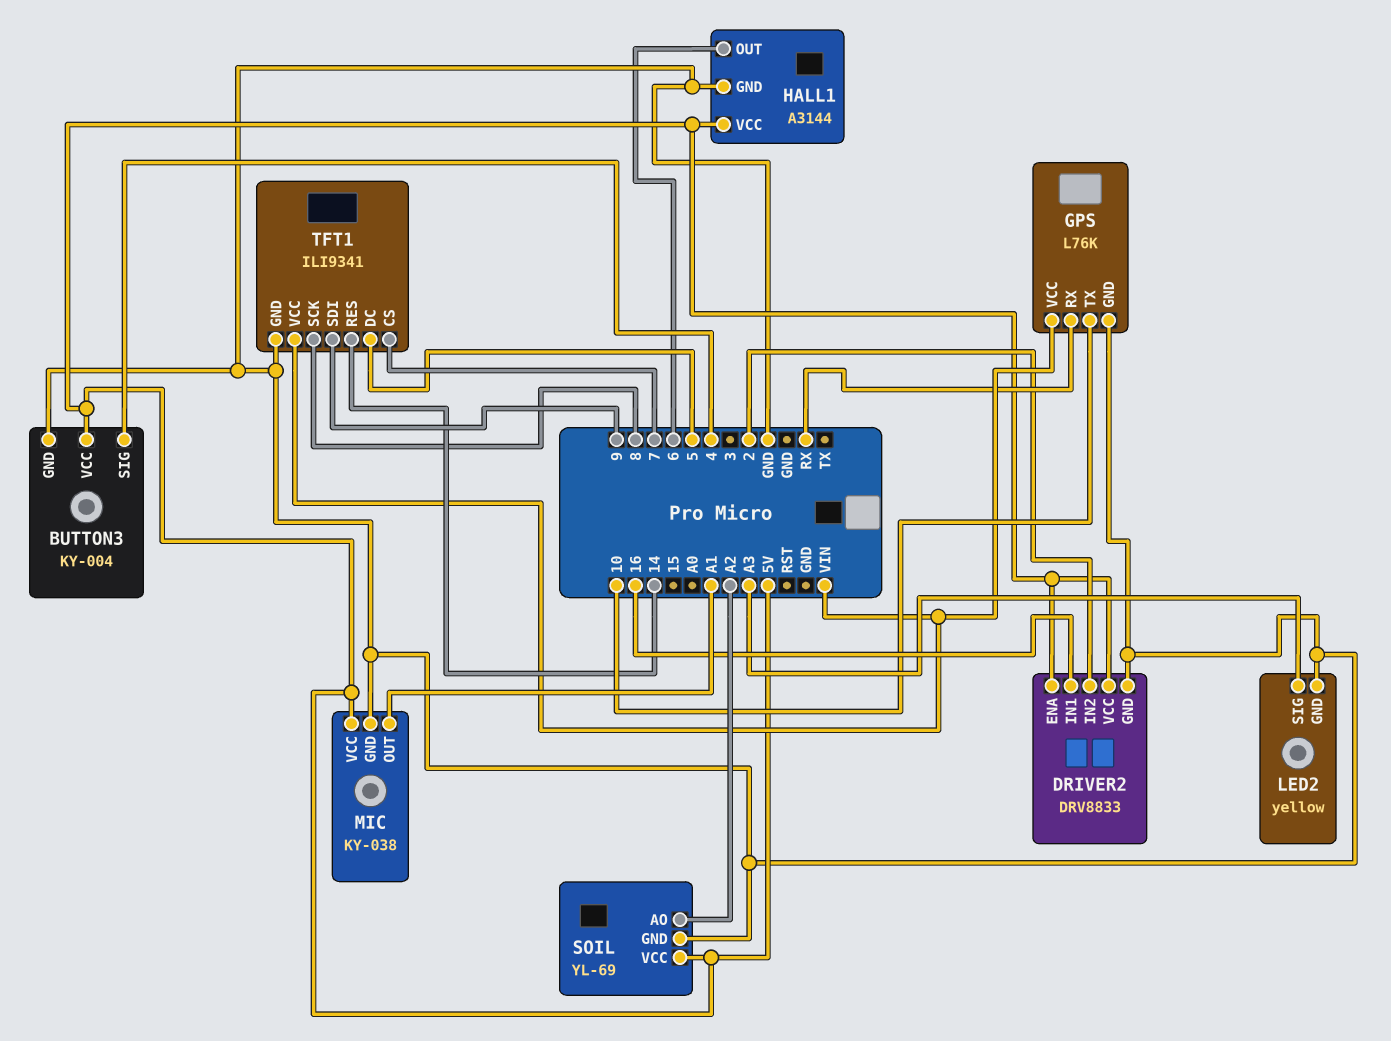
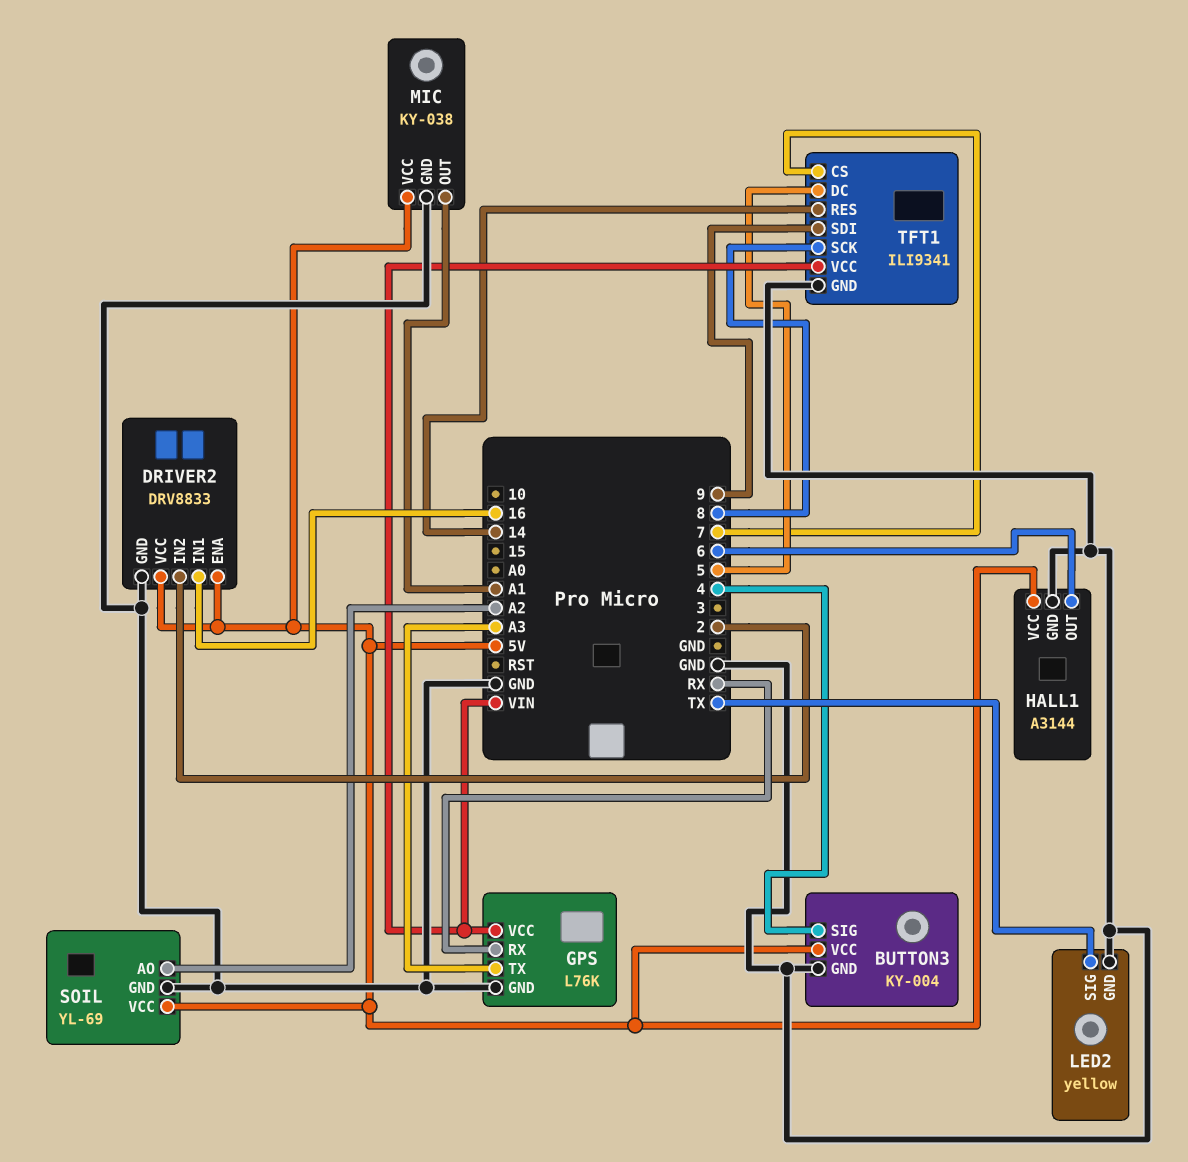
GPS pin TX: 10 -> A3
LED2 pin SIG: A3 -> TX

